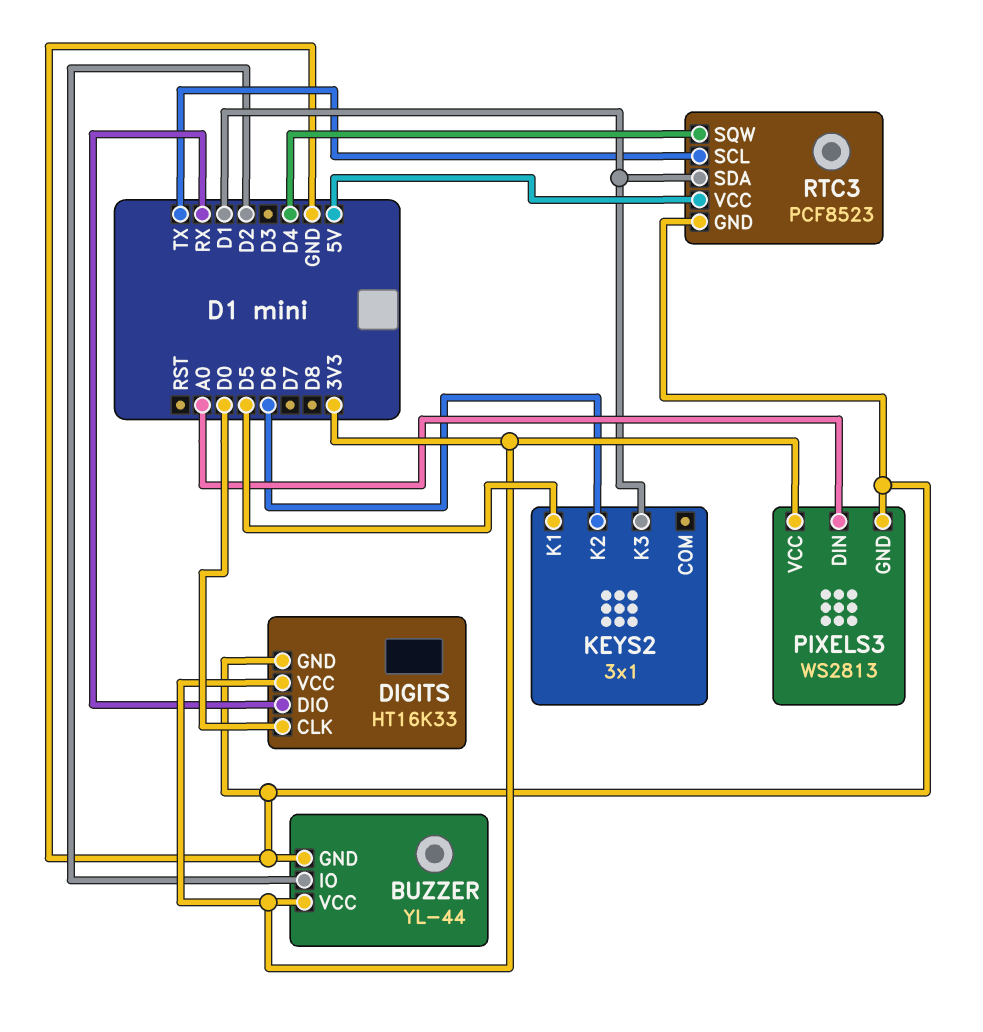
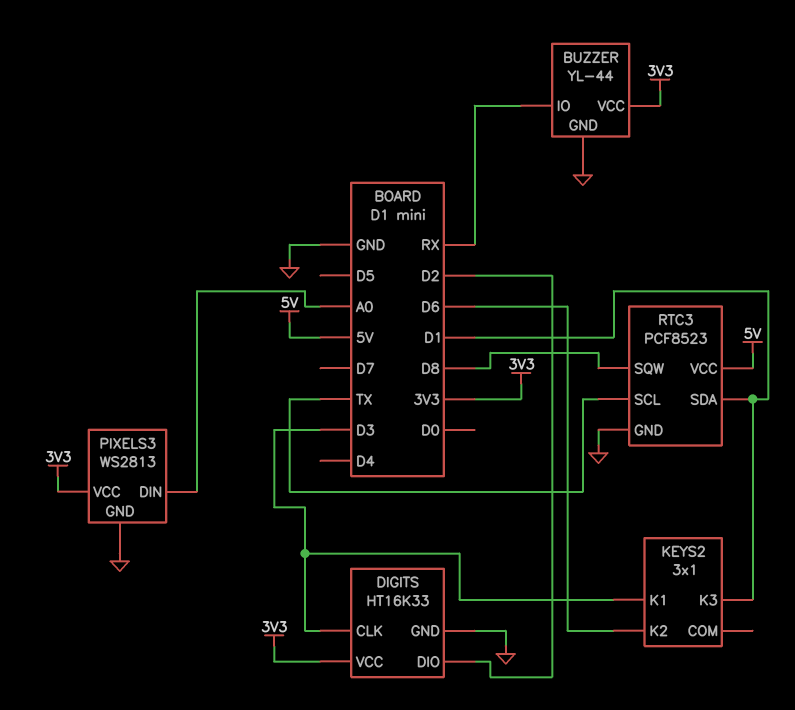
BUZZER pin IO: D2 -> RX
DIGITS pin CLK: D0 -> D3
DIGITS pin DIO: RX -> D2
KEYS2 pin K1: D5 -> D3
RTC3 pin SQW: D4 -> D8

